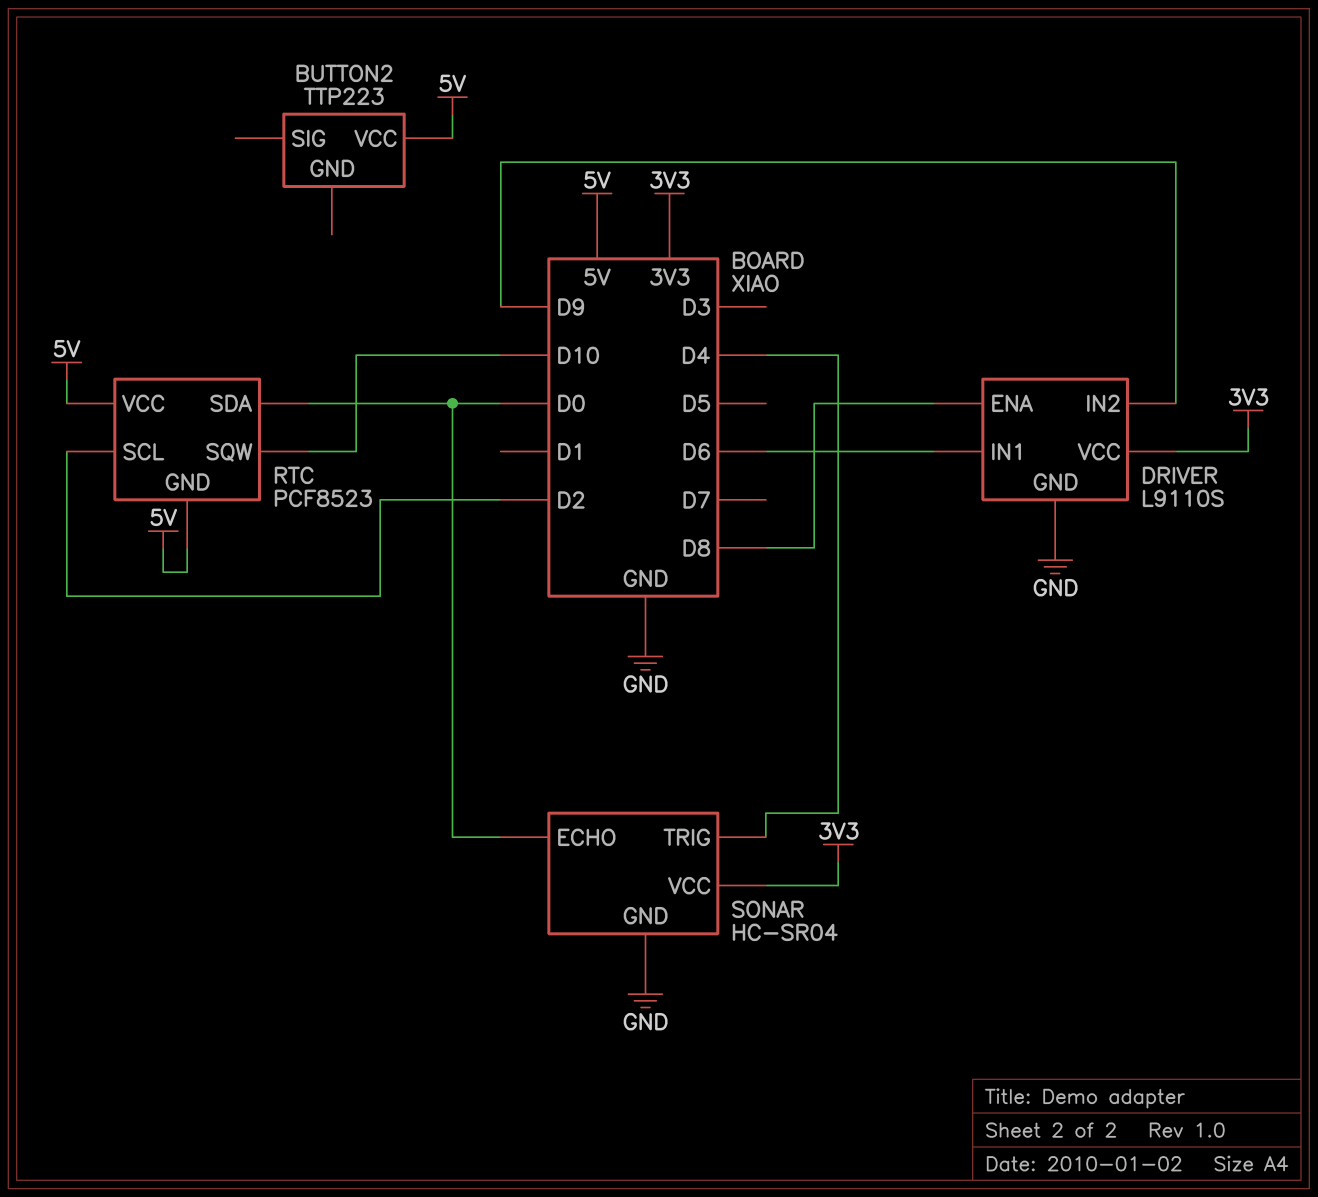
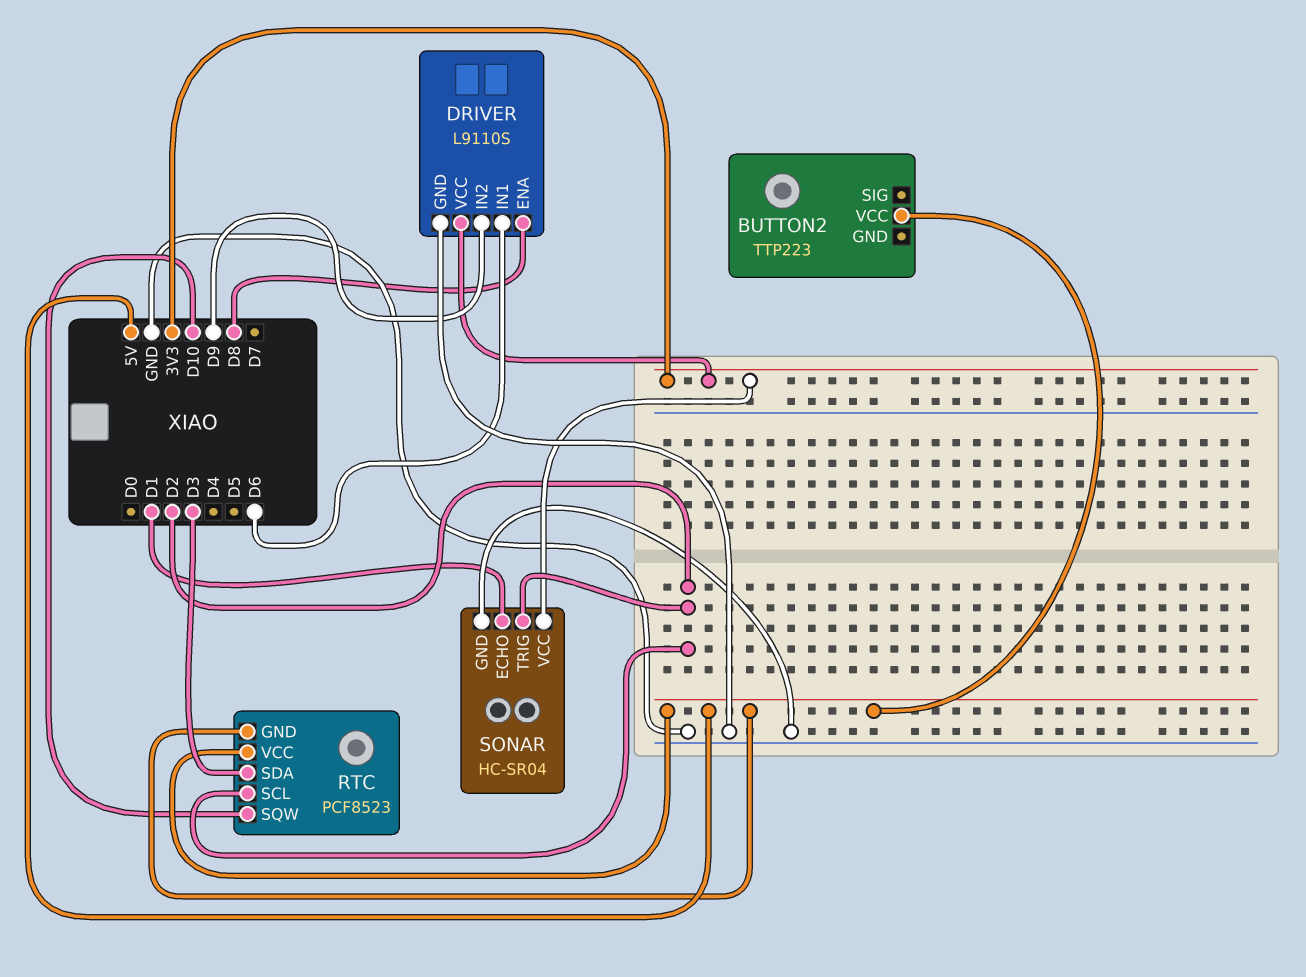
RTC pin SDA: D0 -> D3
SONAR pin ECHO: D0 -> D1
SONAR pin TRIG: D4 -> D2

